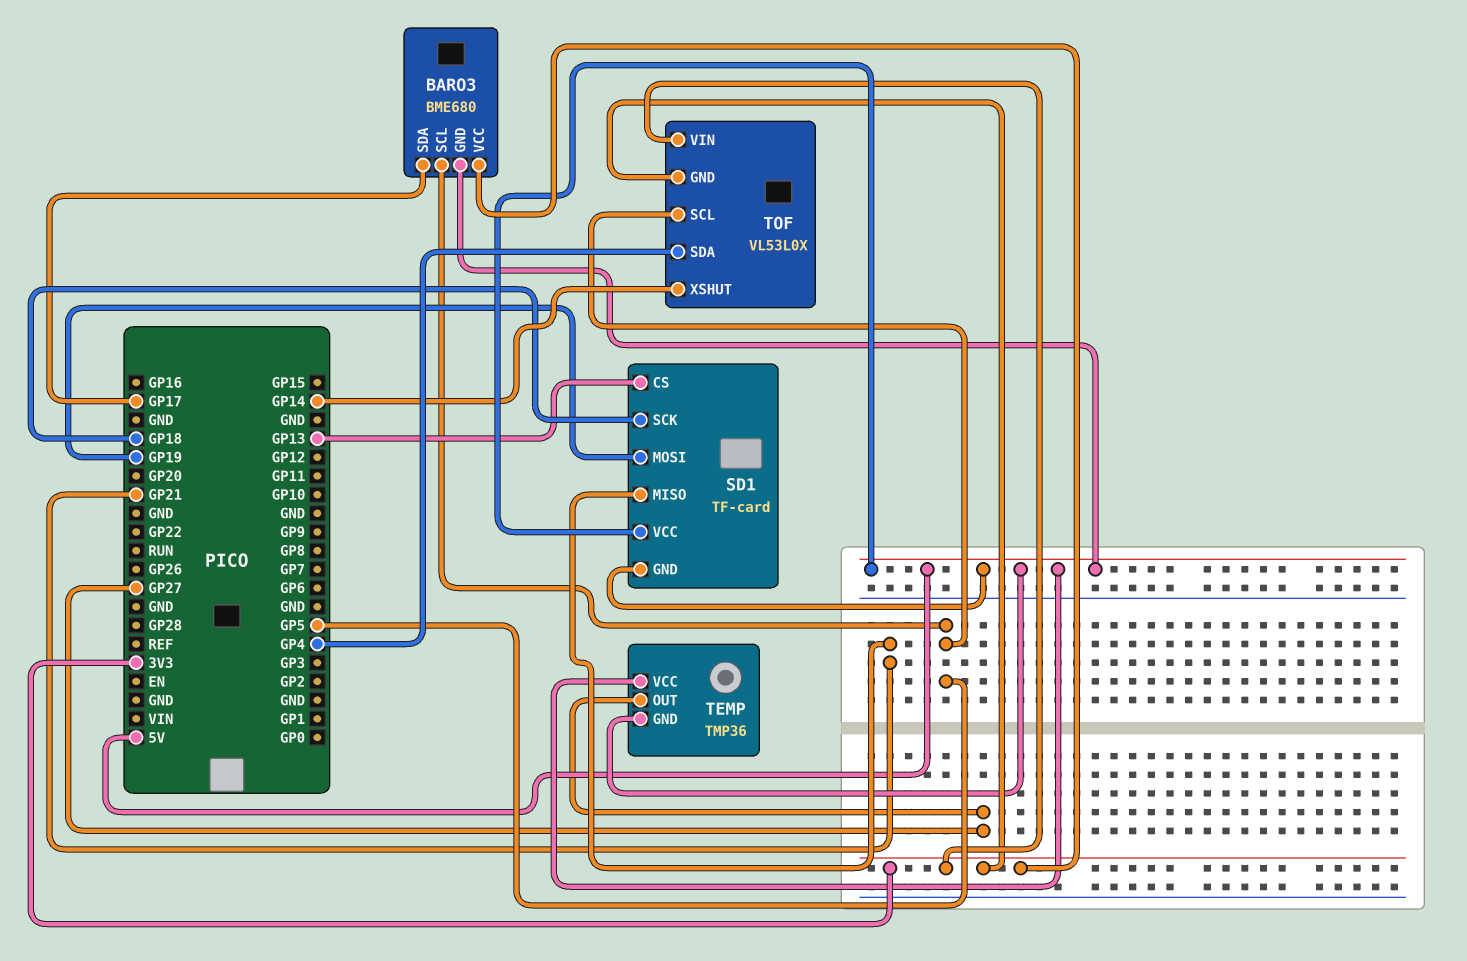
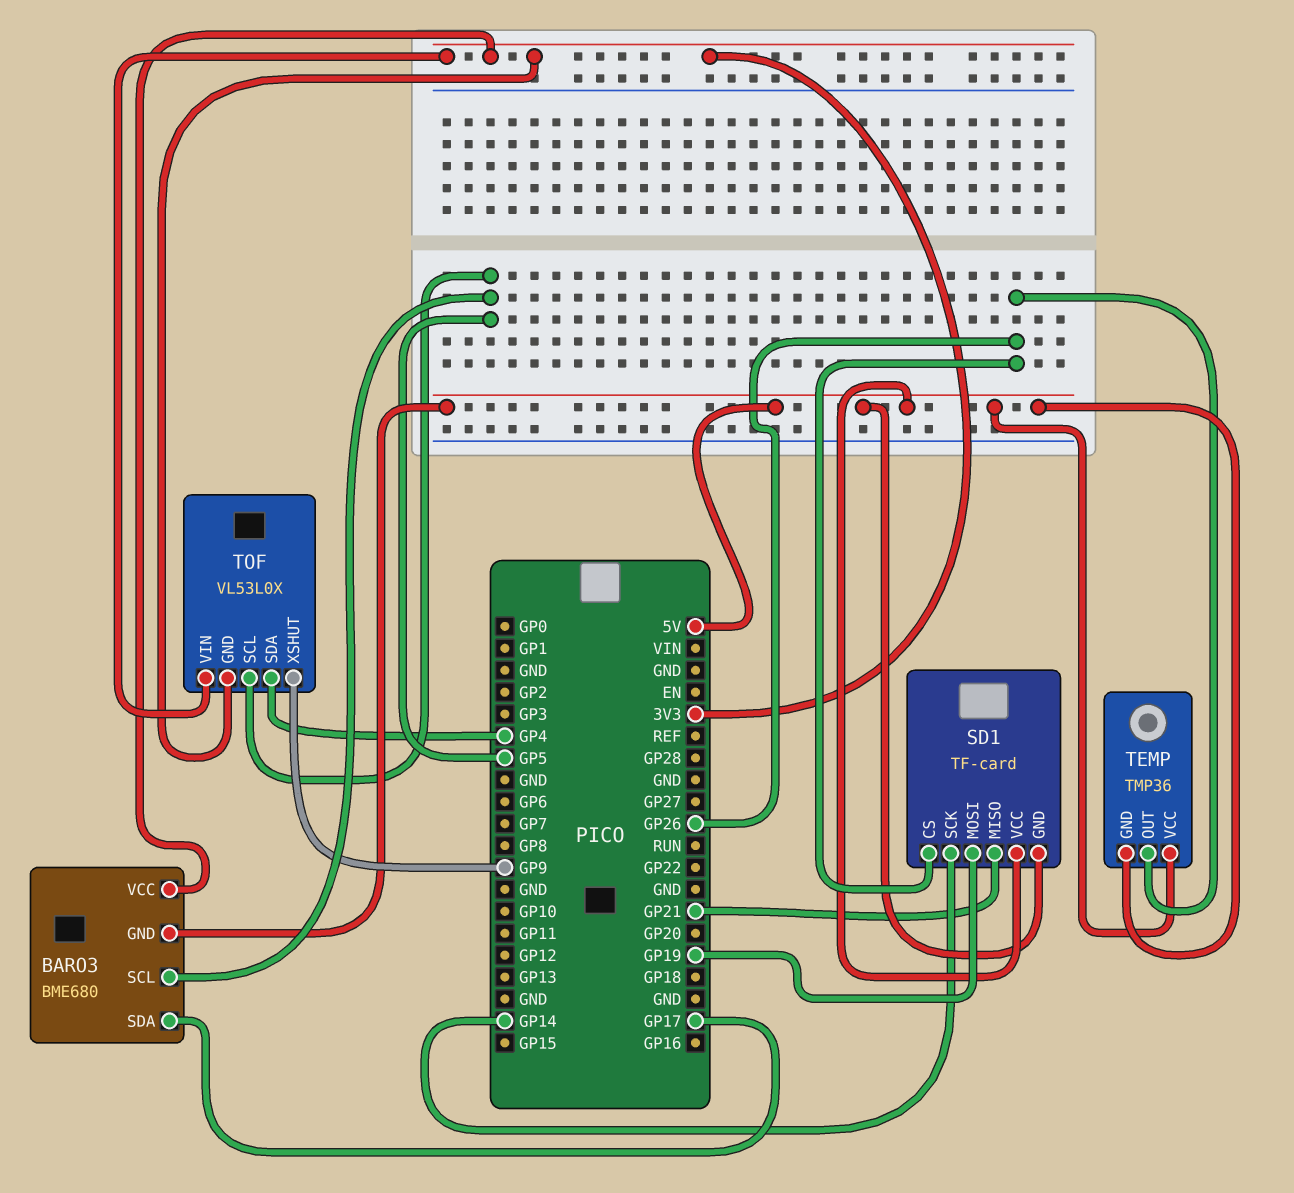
SD1 pin CS: GP13 -> GP26
SD1 pin SCK: GP18 -> GP14
TEMP pin OUT: GP27 -> GP26
TOF pin XSHUT: GP14 -> GP9

